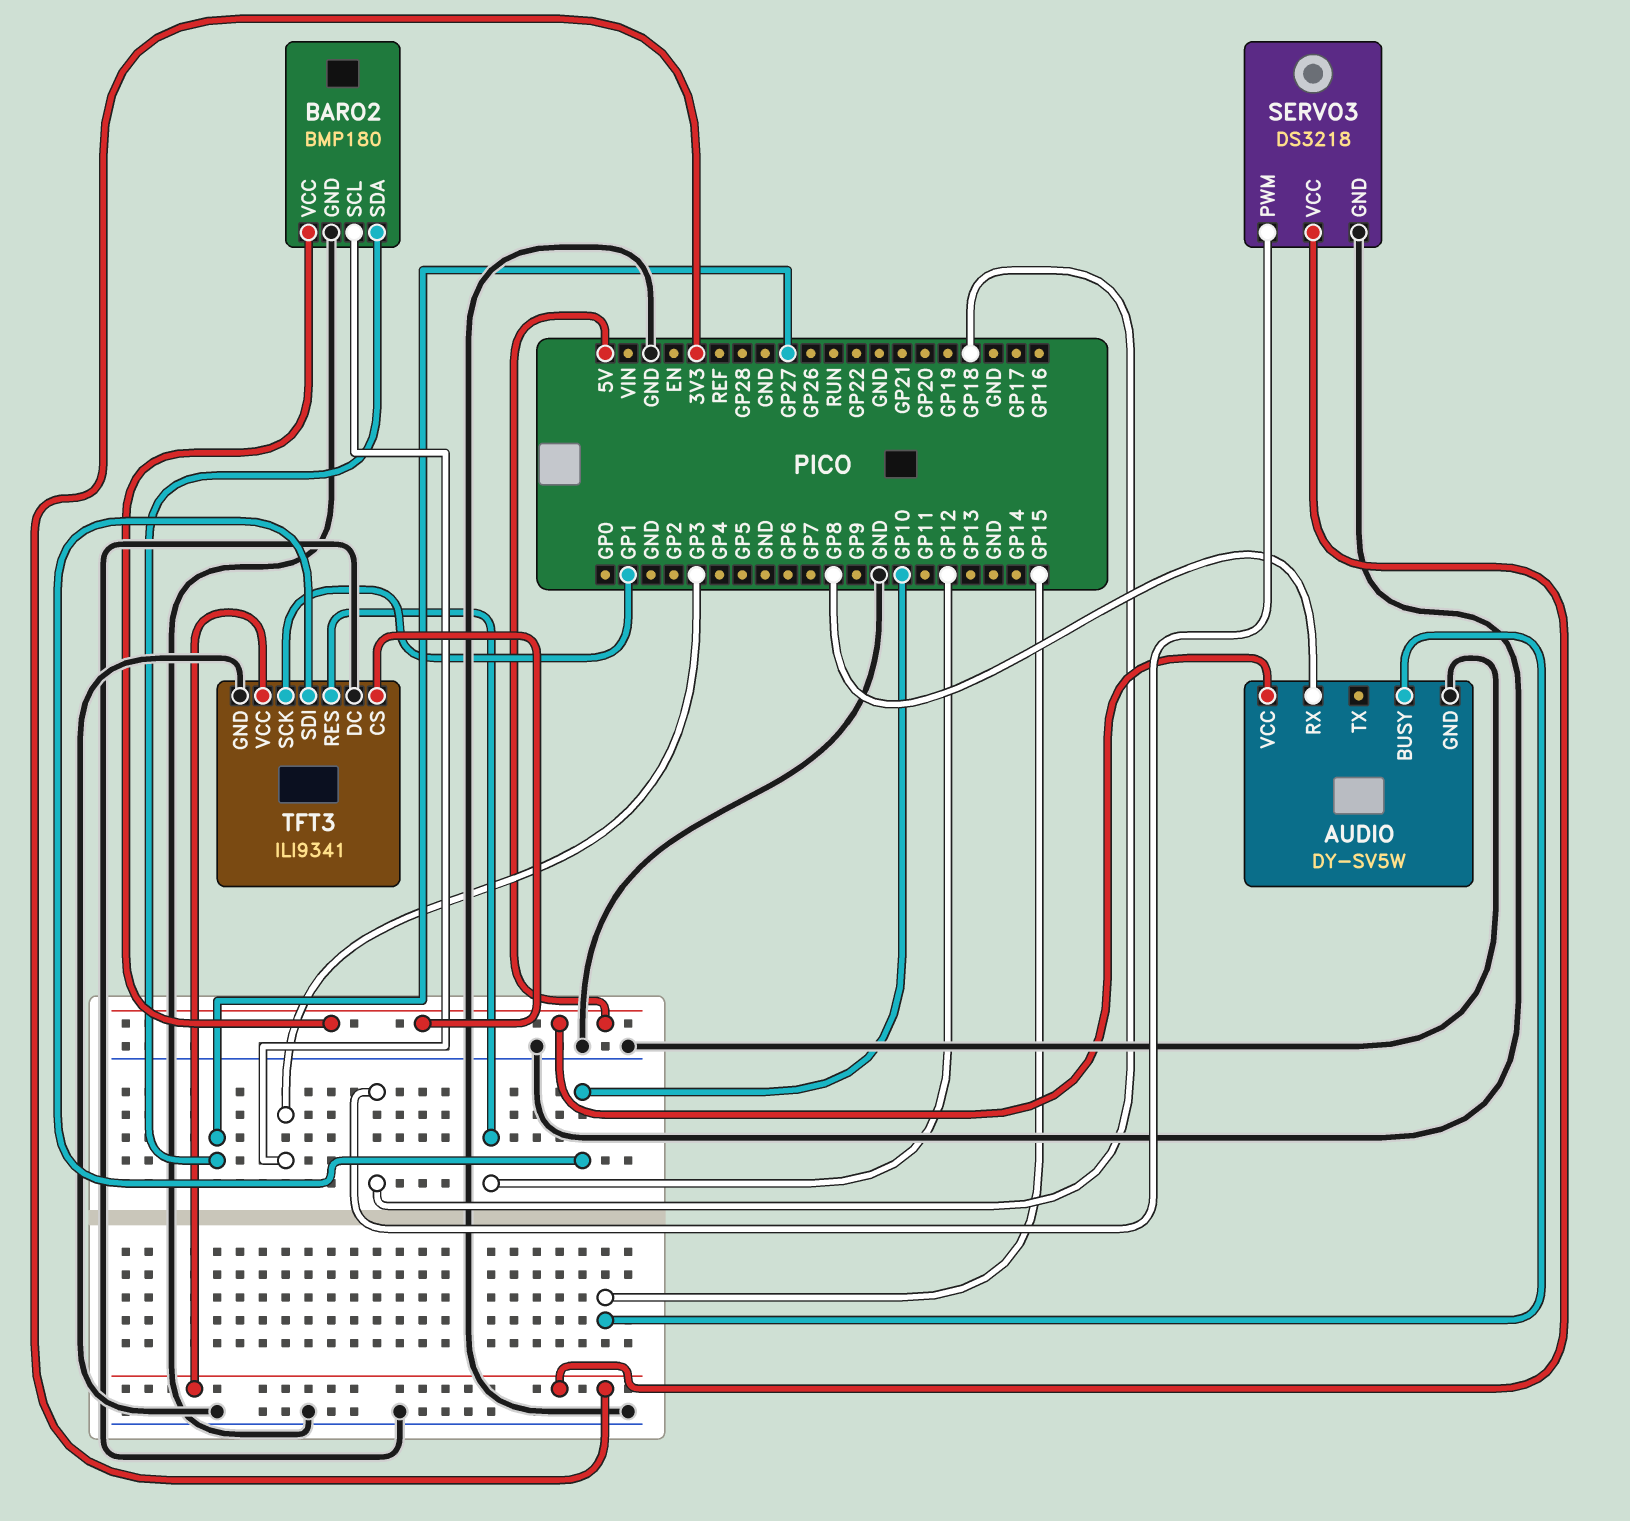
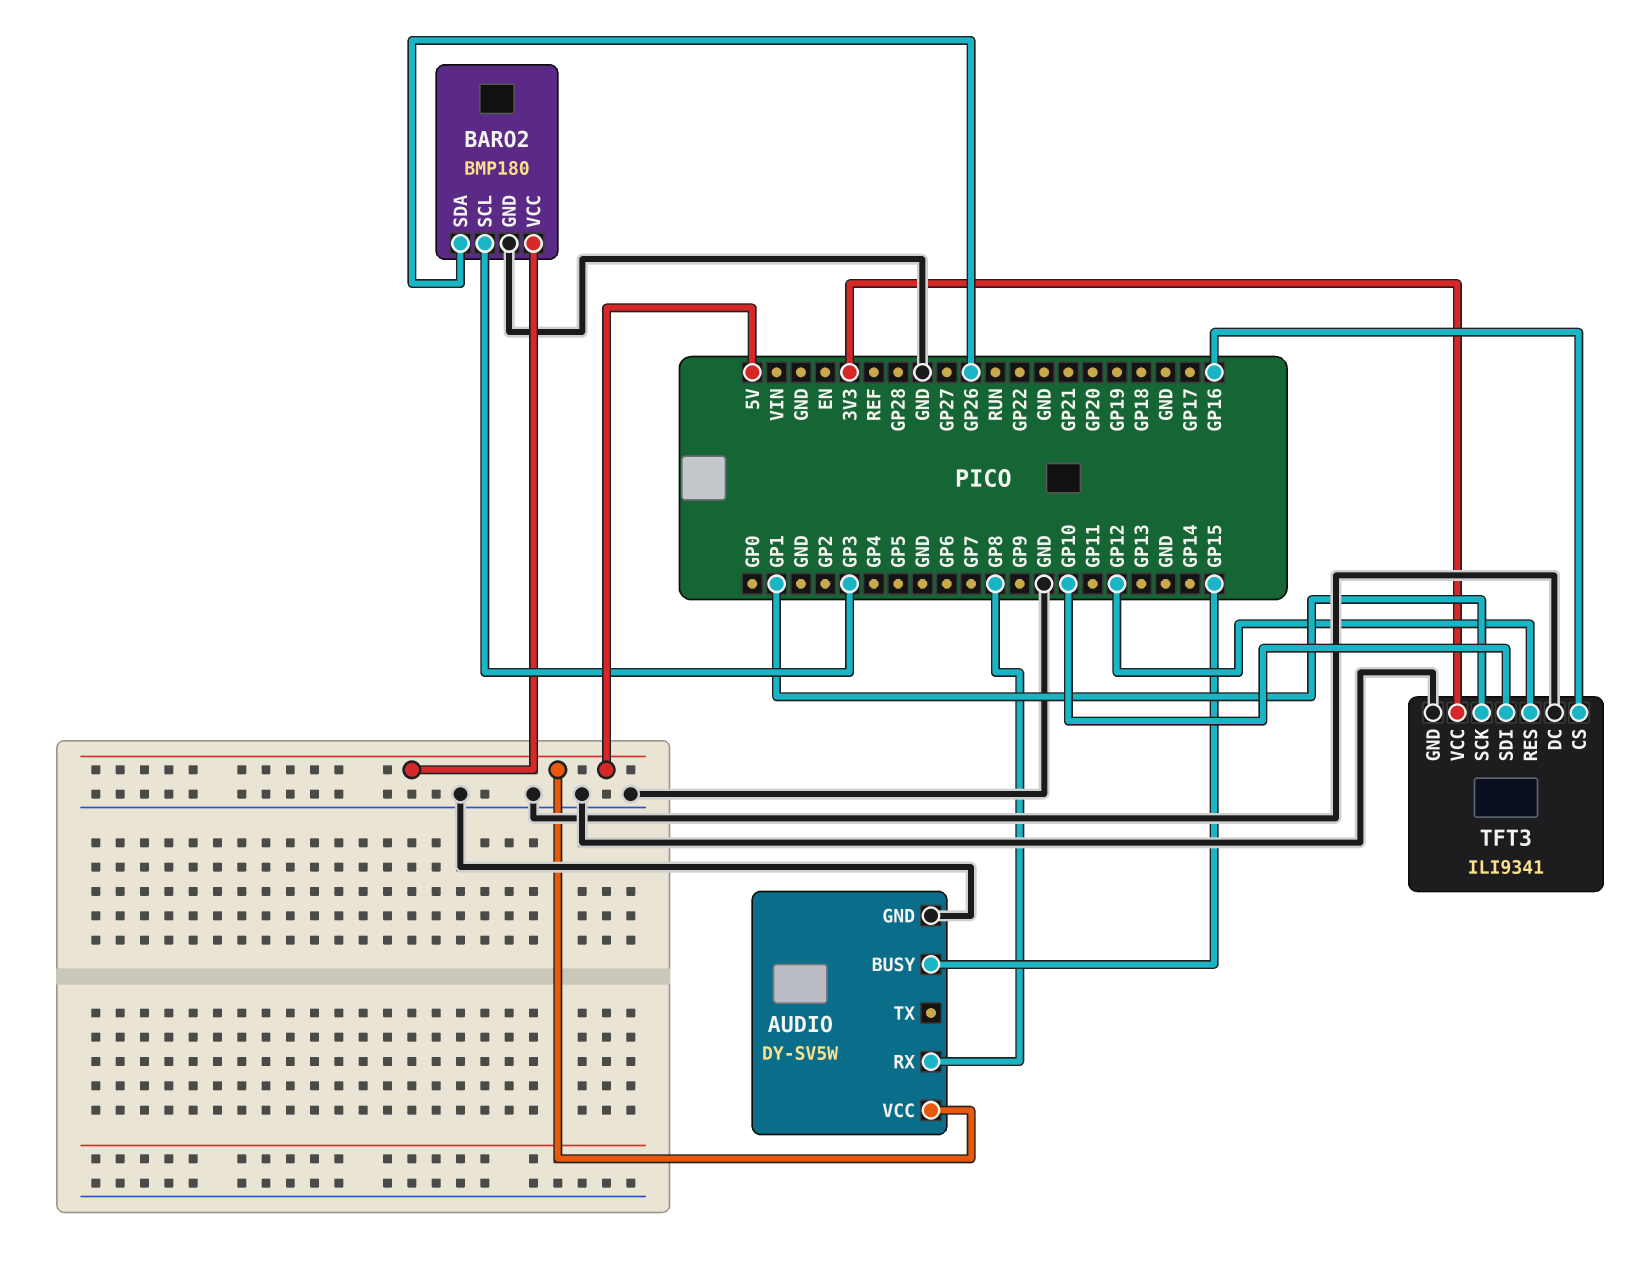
BARO2 pin SDA: GP27 -> GP26
SERVO3: DS3218 -> none
SERVO3 pin GND: GND -> none
SERVO3 pin PWM: GP18 -> none
SERVO3 pin VCC: 3V3 -> none
TFT3 pin CS: 5V -> GP16

